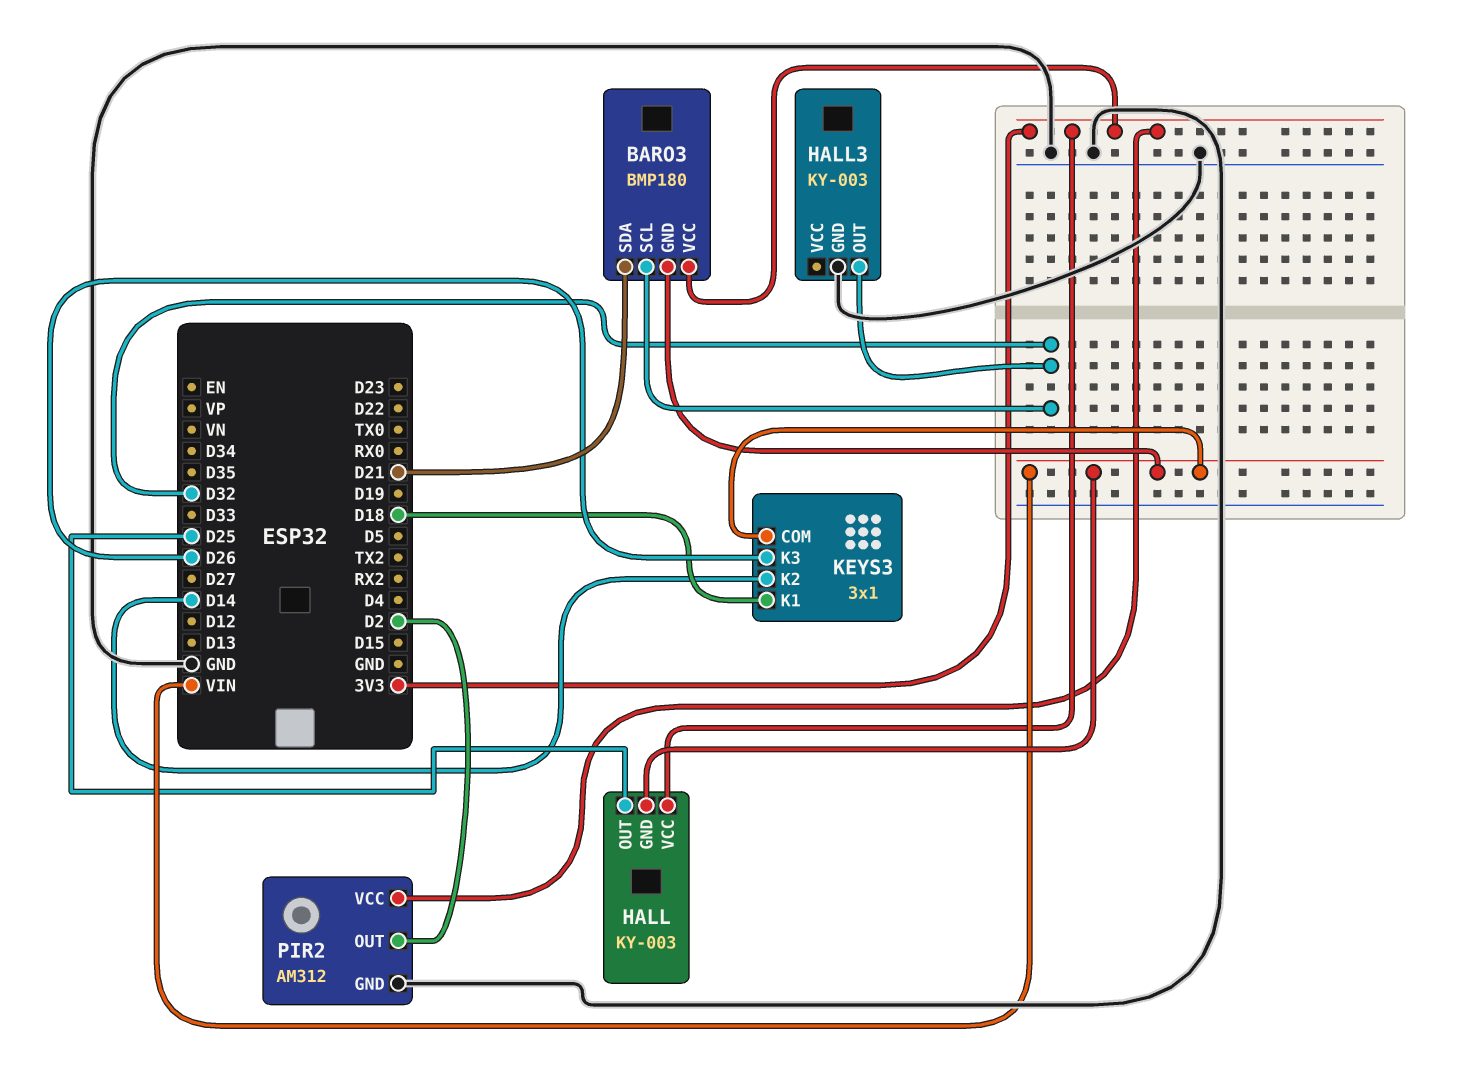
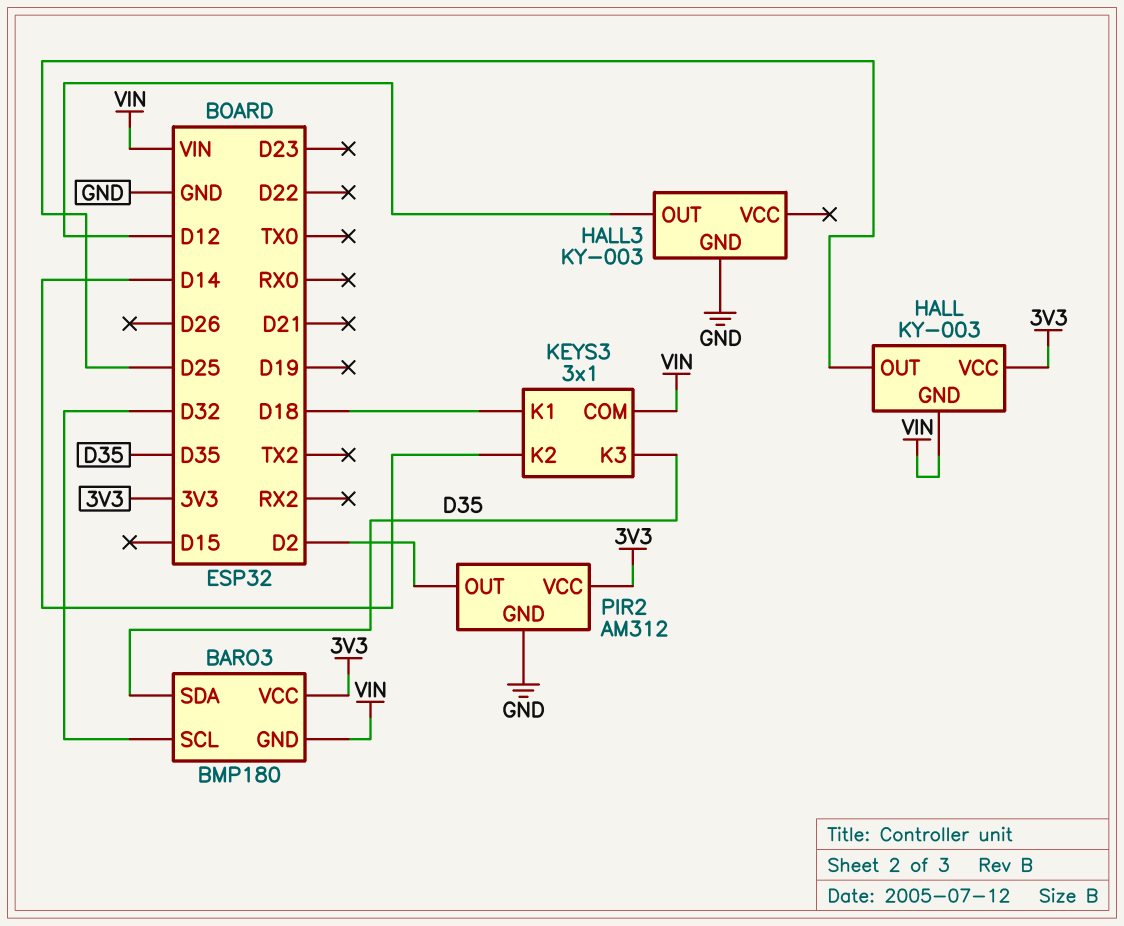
BARO3 pin SDA: D21 -> D35
HALL3 pin OUT: D32 -> D12
KEYS3 pin K3: D26 -> D35

